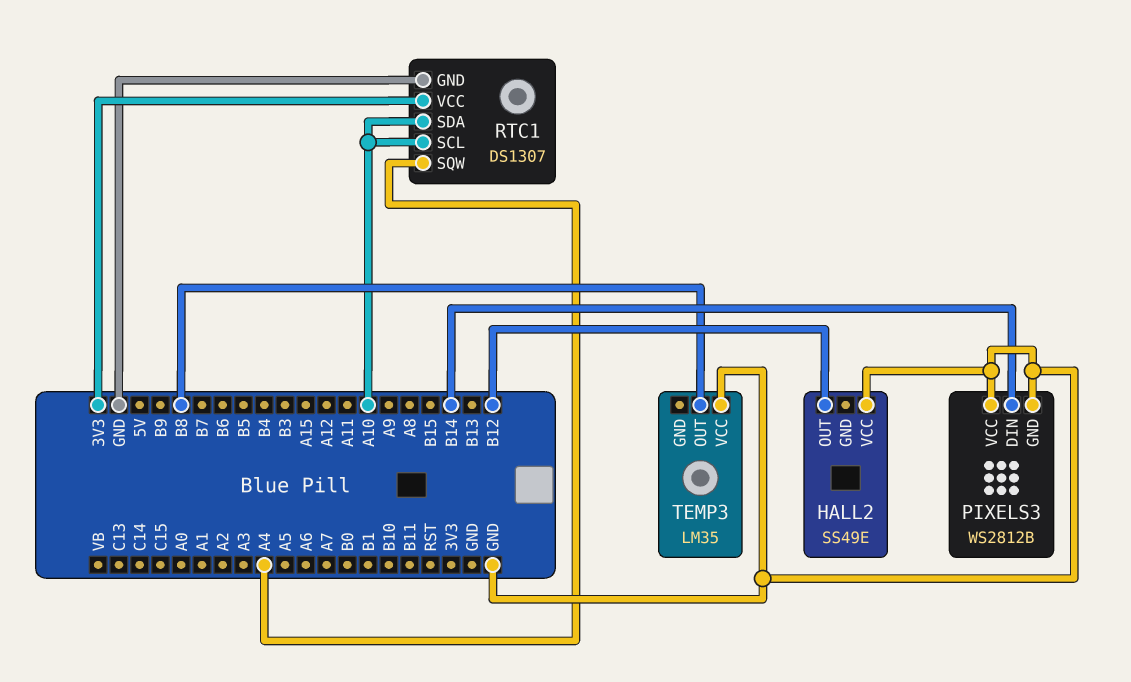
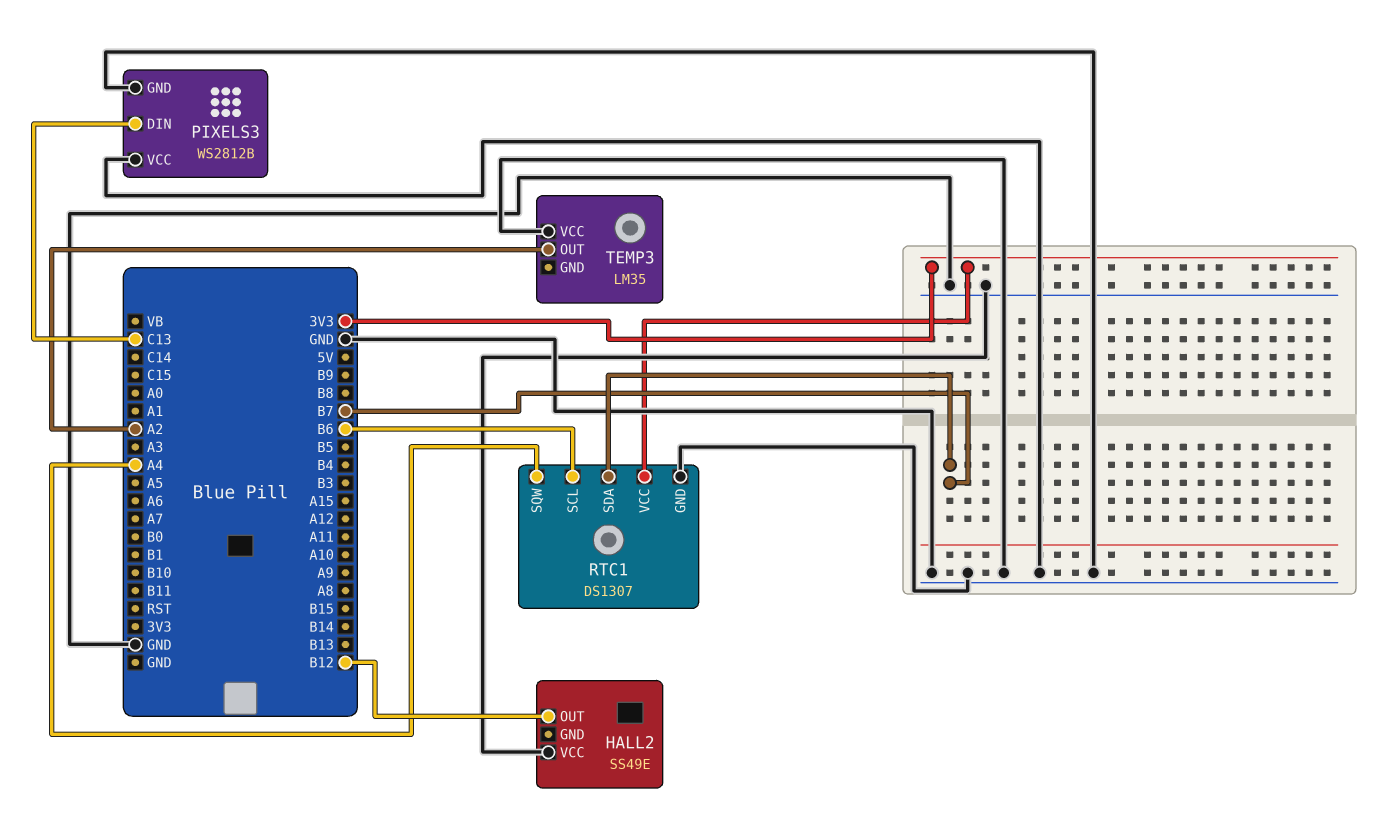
PIXELS3 pin DIN: B14 -> C13
RTC1 pin SCL: A10 -> B6
RTC1 pin SDA: A10 -> B7
TEMP3 pin OUT: B8 -> A2

